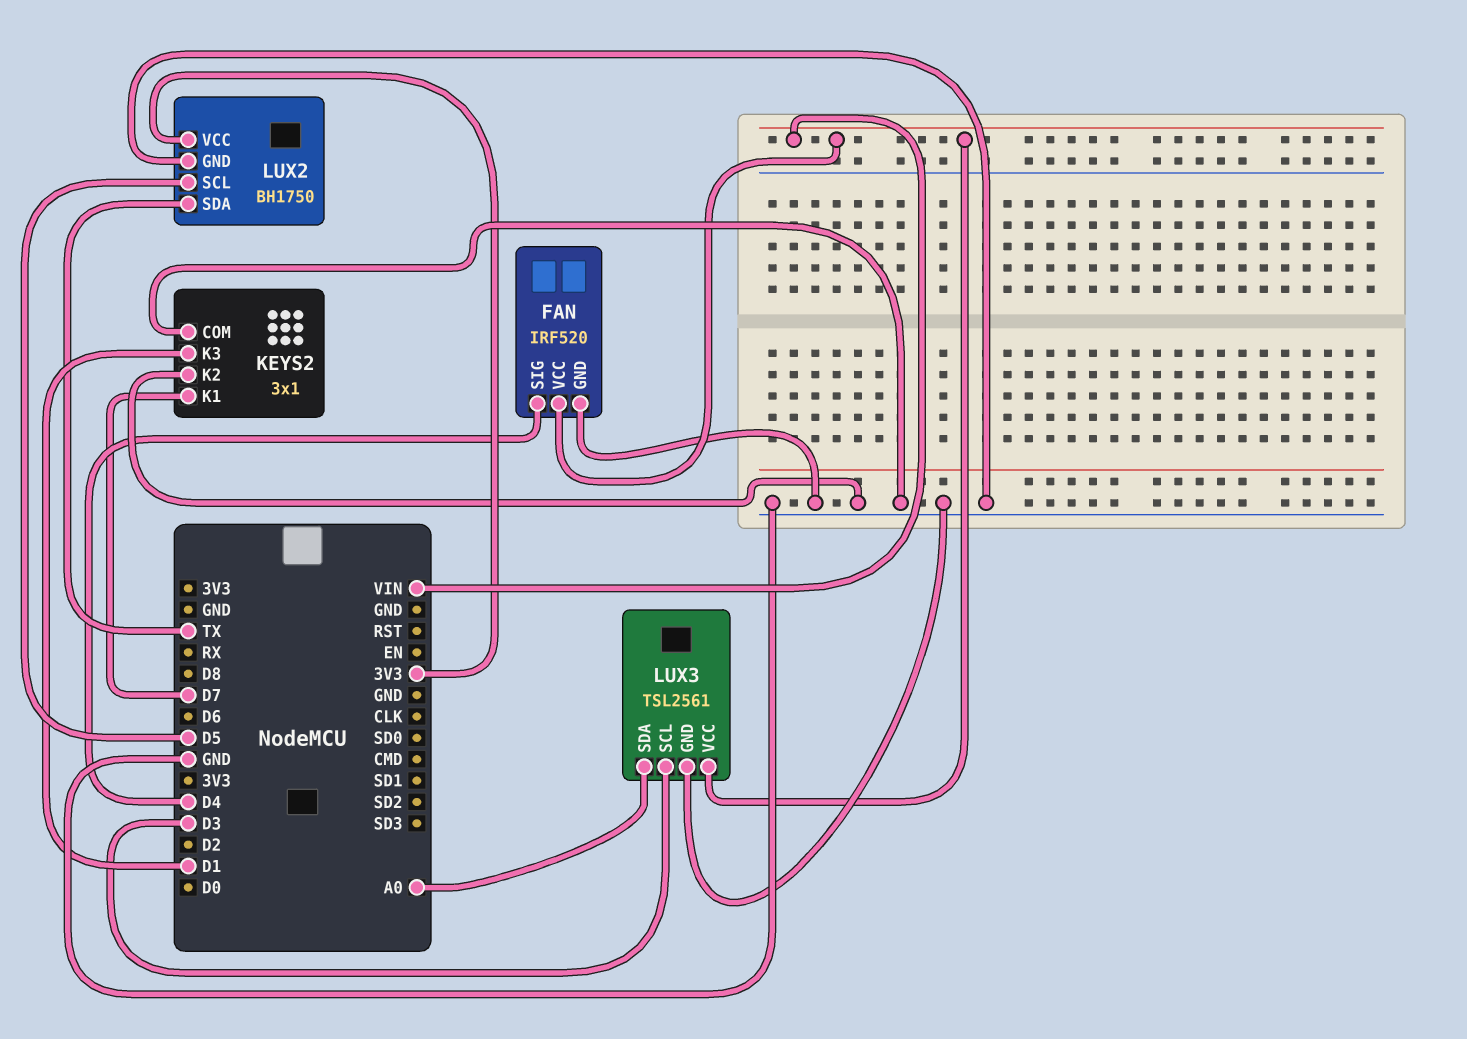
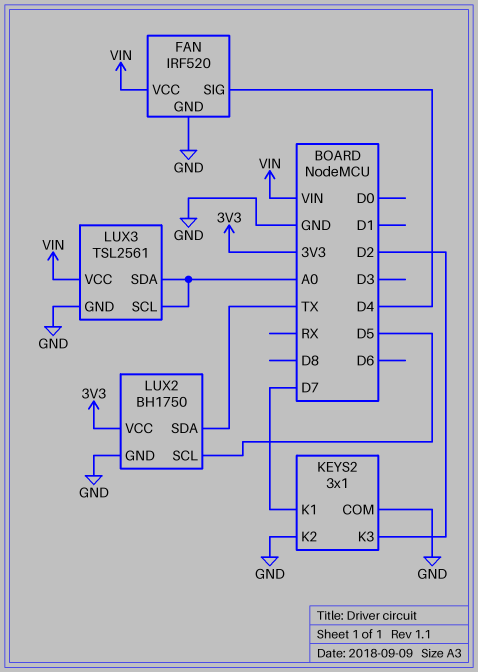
KEYS2 pin K3: D1 -> D2
LUX3 pin SCL: D3 -> A0

